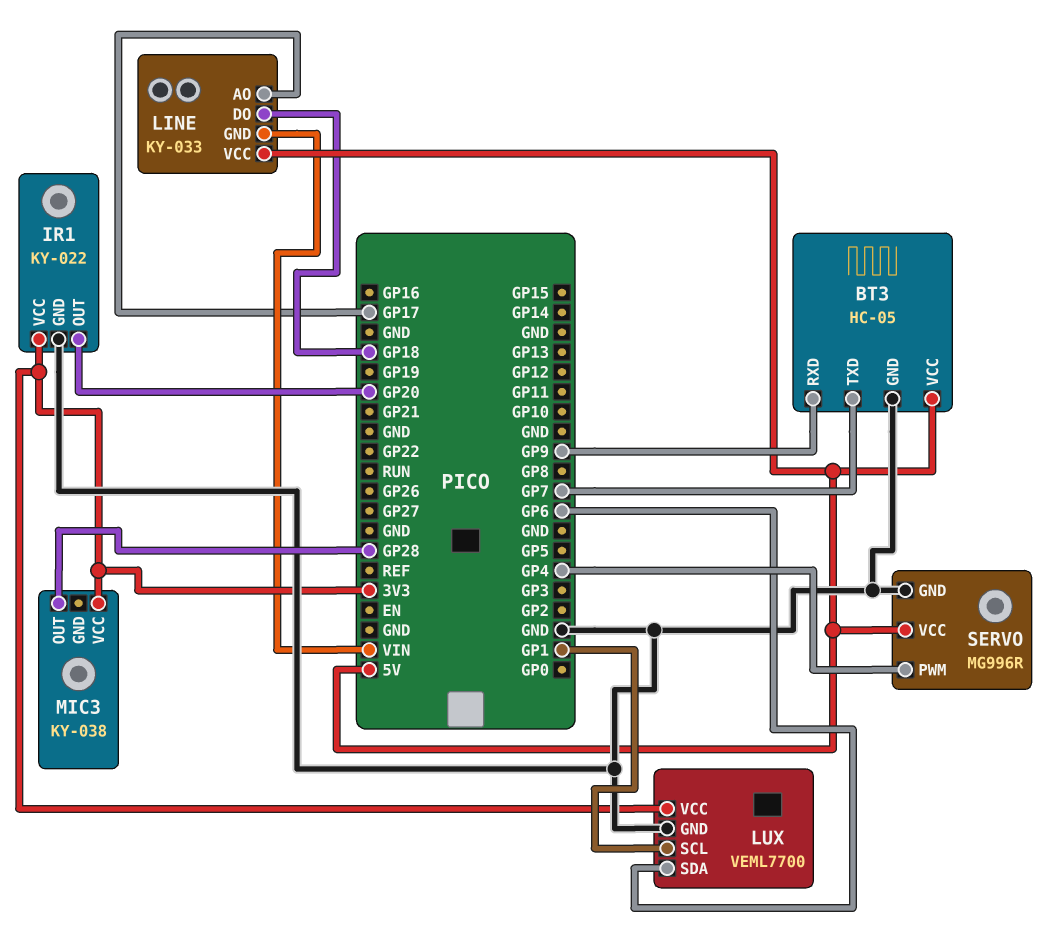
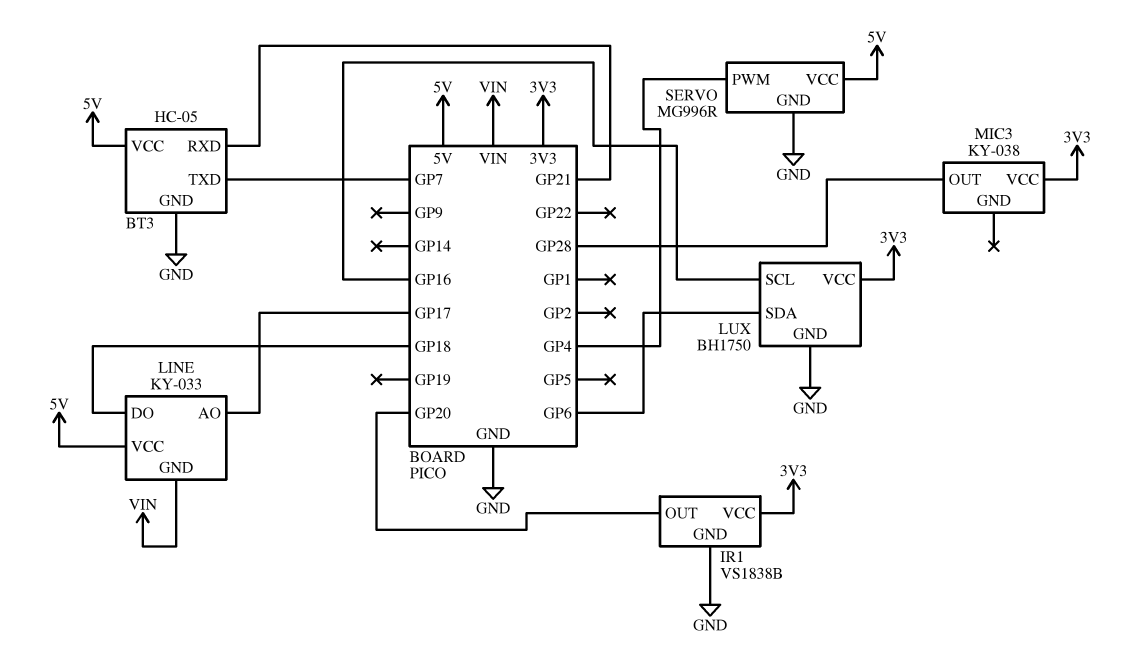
BT3 pin RXD: GP9 -> GP21
IR1: KY-022 -> VS1838B
LUX: VEML7700 -> BH1750
LUX pin SCL: GP1 -> GP16

